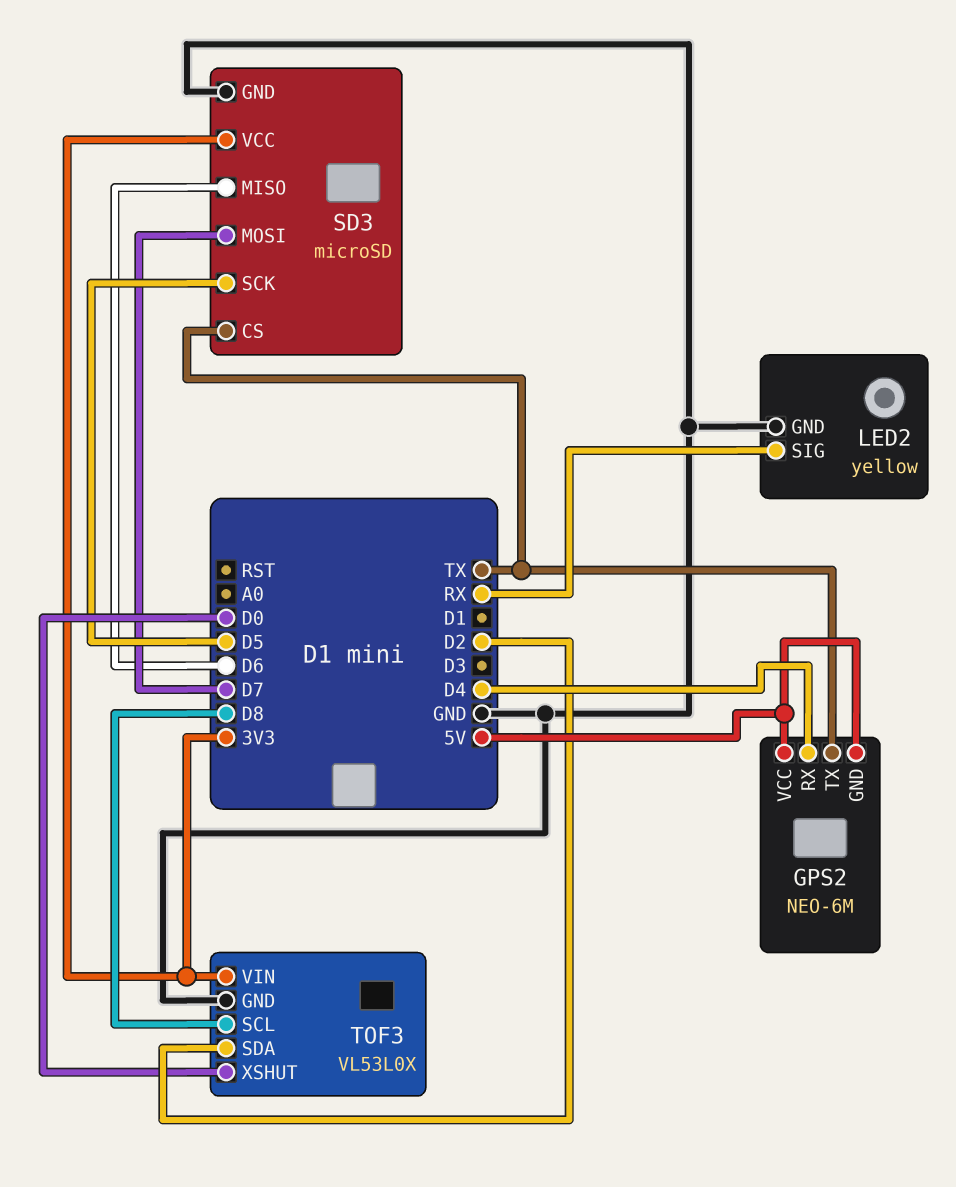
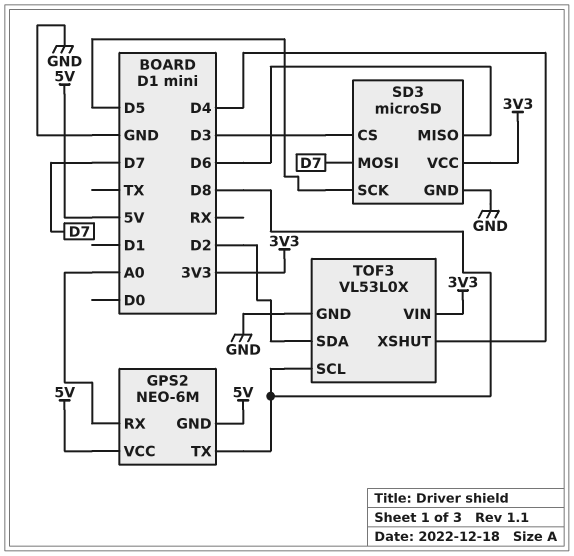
GPS2 pin RX: D4 -> A0
GPS2 pin TX: TX -> D8
LED2: yellow -> none
LED2 pin GND: GND -> none
LED2 pin SIG: RX -> none
SD3 pin CS: TX -> D3
TOF3 pin XSHUT: D0 -> D4

